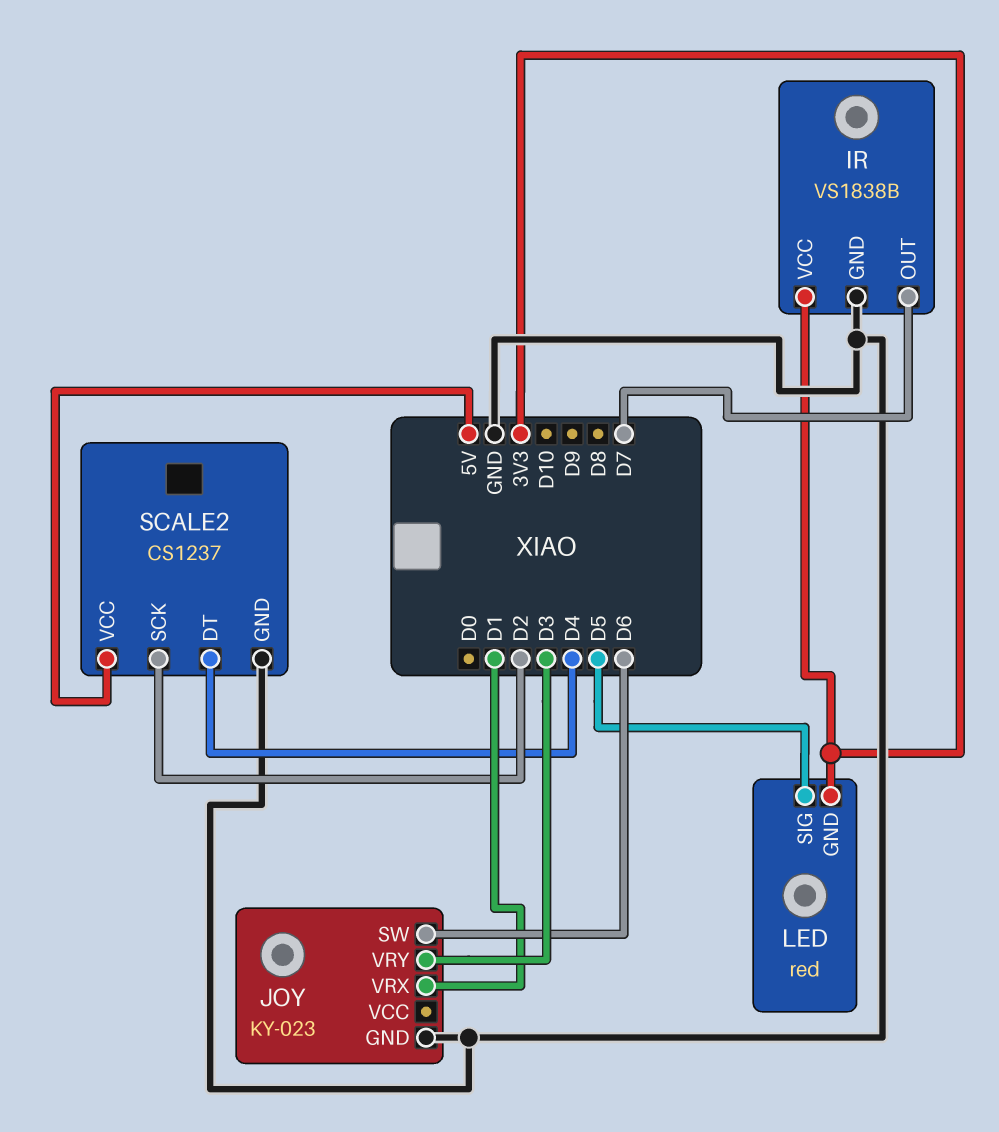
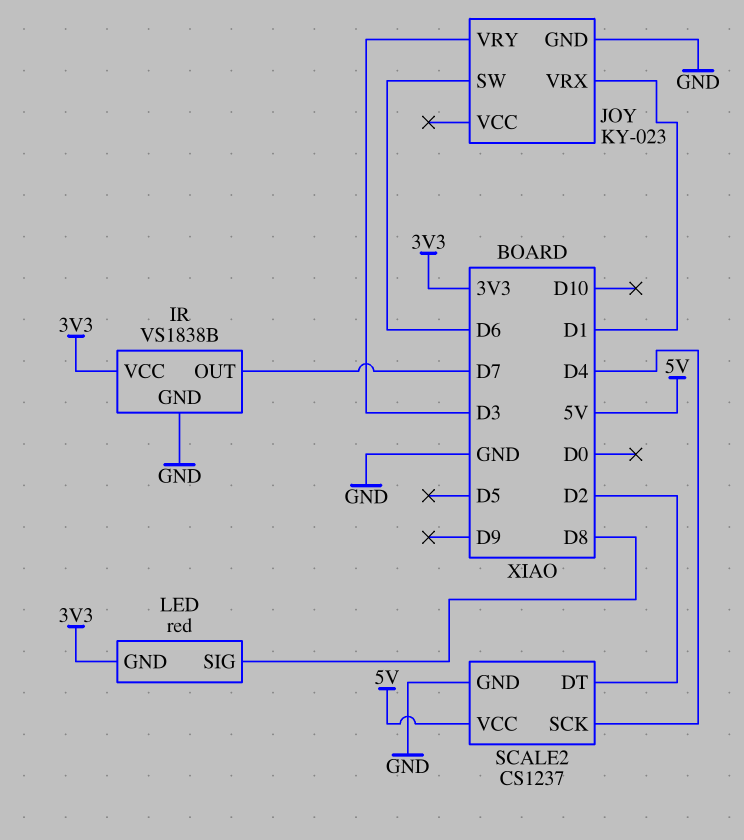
LED pin SIG: D5 -> D8
SCALE2 pin DT: D4 -> D2
SCALE2 pin SCK: D2 -> D4

